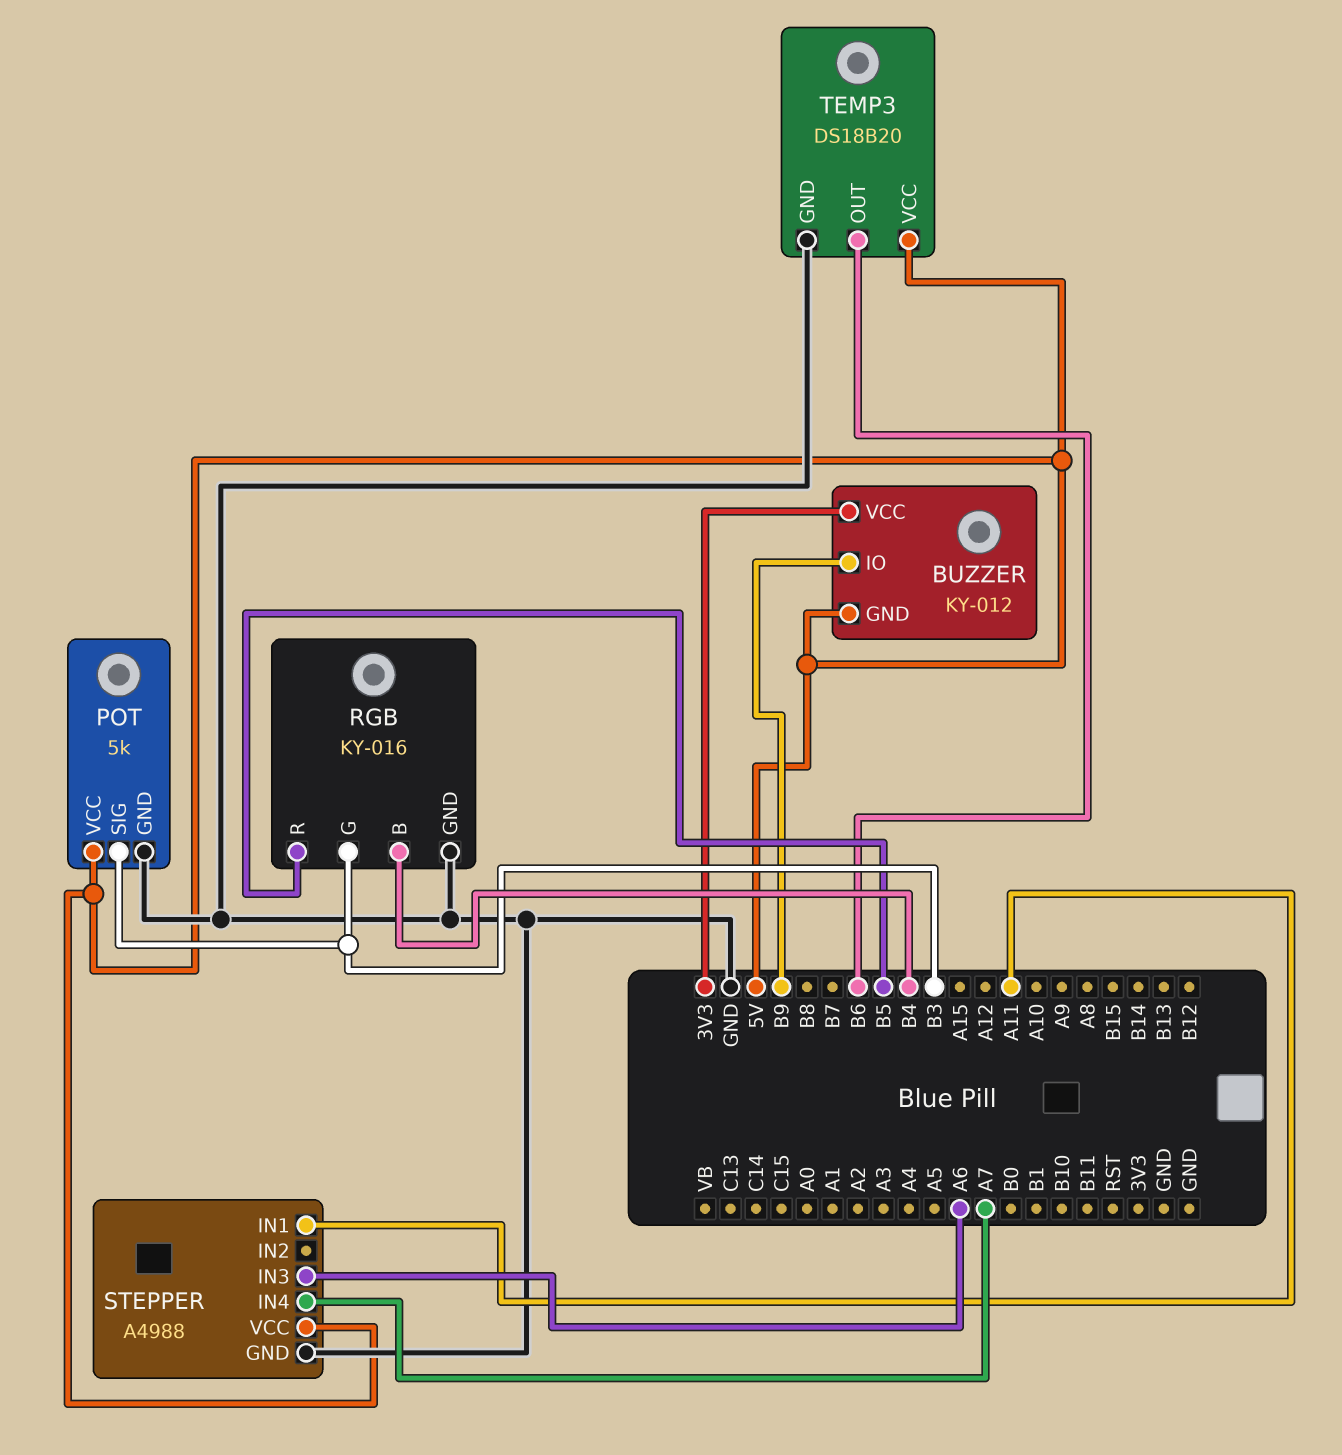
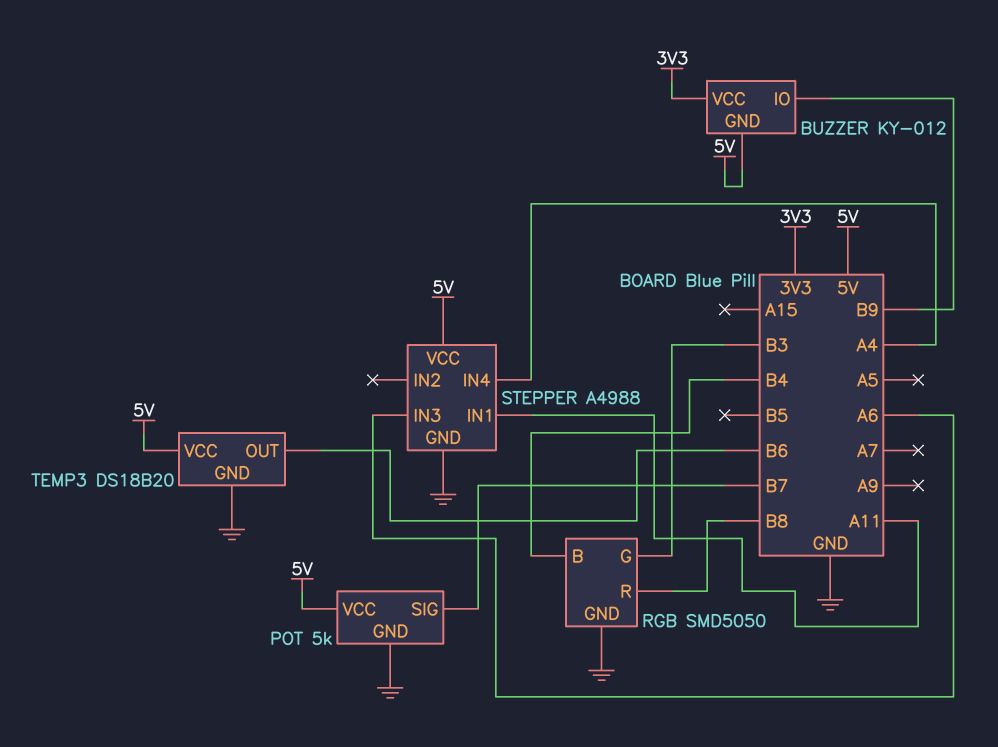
POT pin SIG: B3 -> B7
RGB: KY-016 -> SMD5050
RGB pin R: B5 -> B8
STEPPER pin IN4: A7 -> A4

